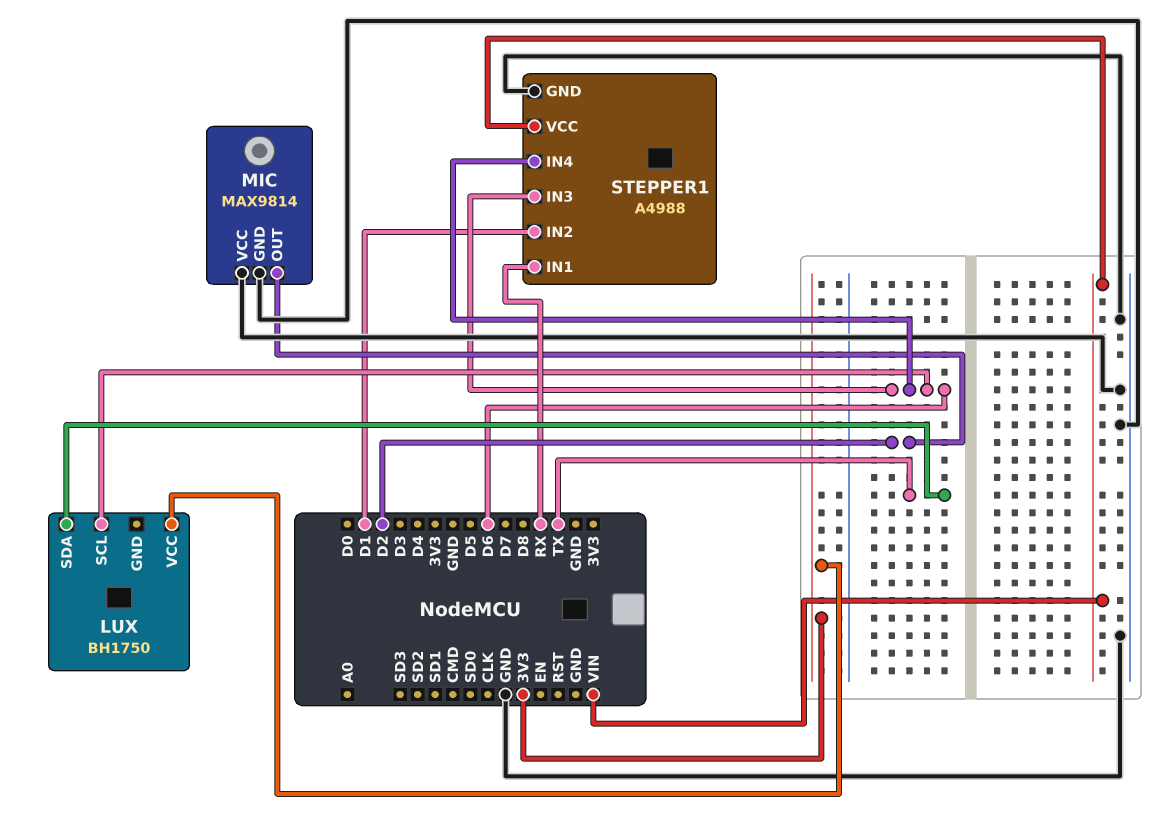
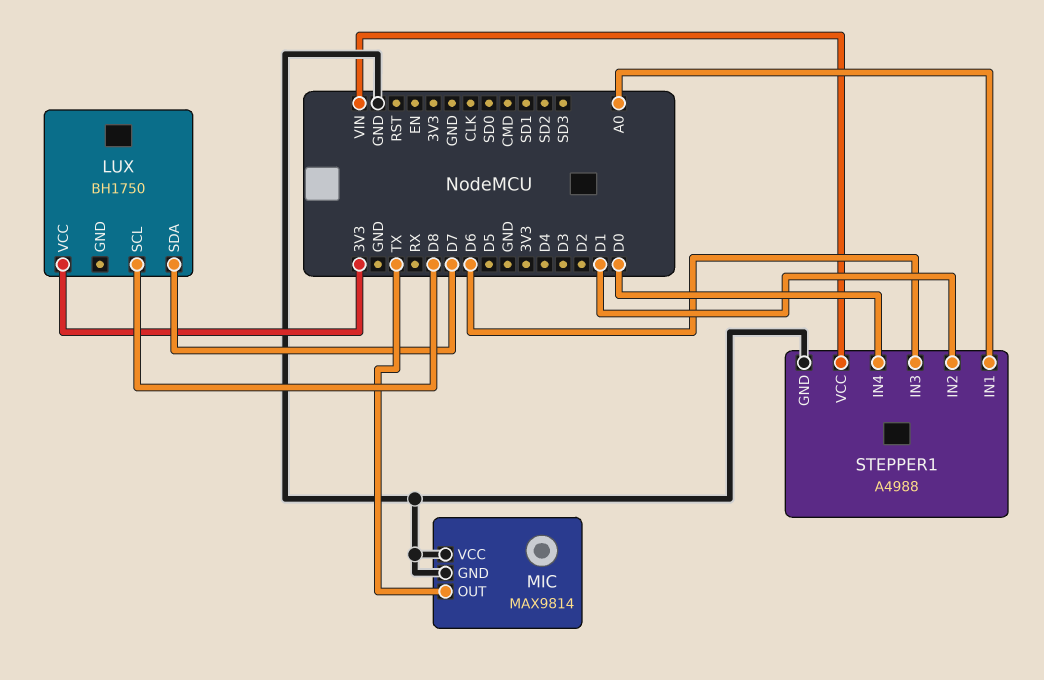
LUX pin SCL: D6 -> D8
LUX pin SDA: TX -> D7
MIC pin OUT: D2 -> TX
STEPPER1 pin IN1: RX -> A0
STEPPER1 pin IN4: D6 -> D0

